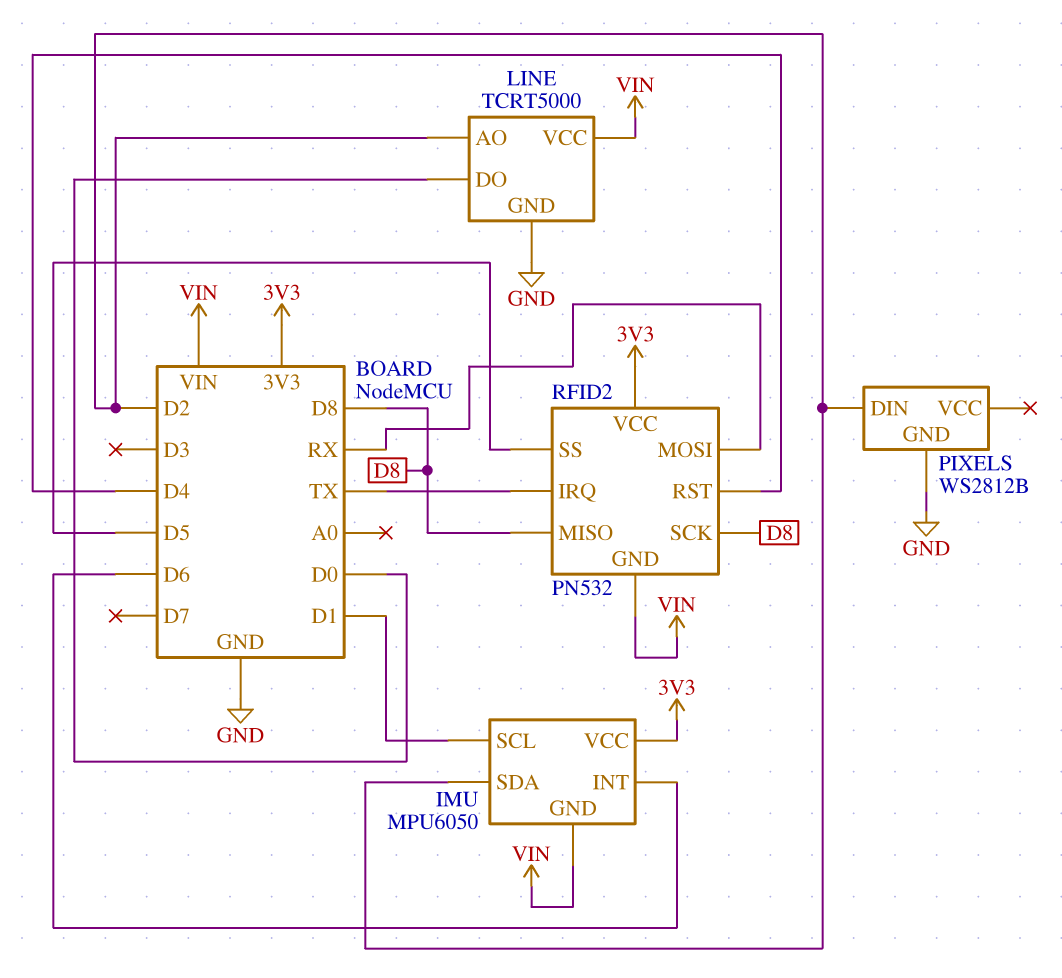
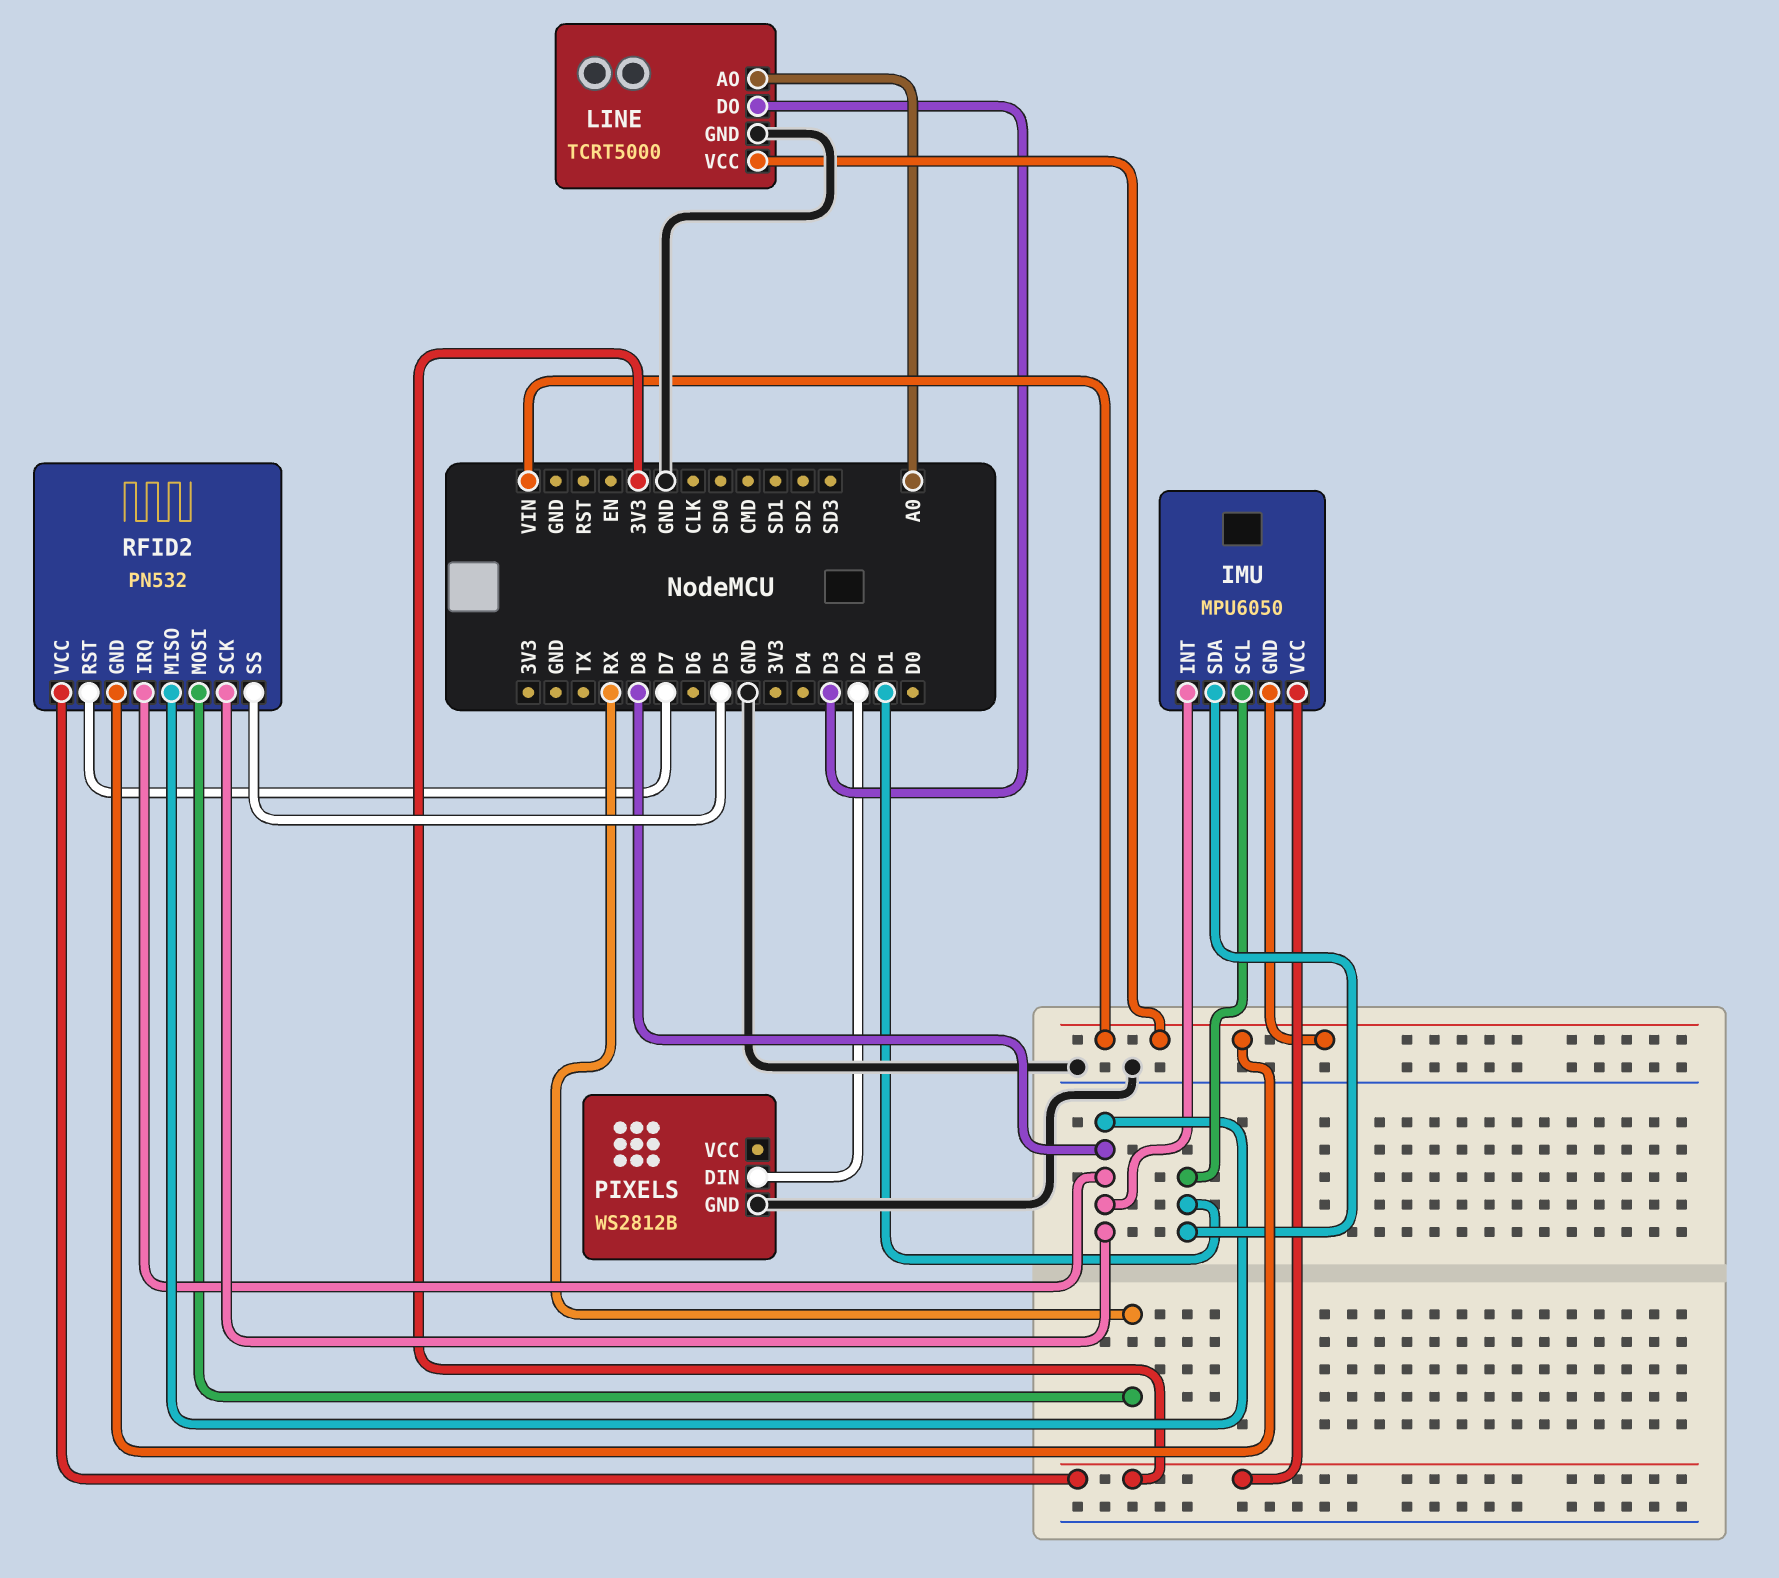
IMU pin INT: D6 -> D8
IMU pin SDA: D2 -> D1
LINE pin AO: D2 -> A0
LINE pin DO: D0 -> D3
RFID2 pin IRQ: TX -> D8
RFID2 pin RST: D4 -> D7

